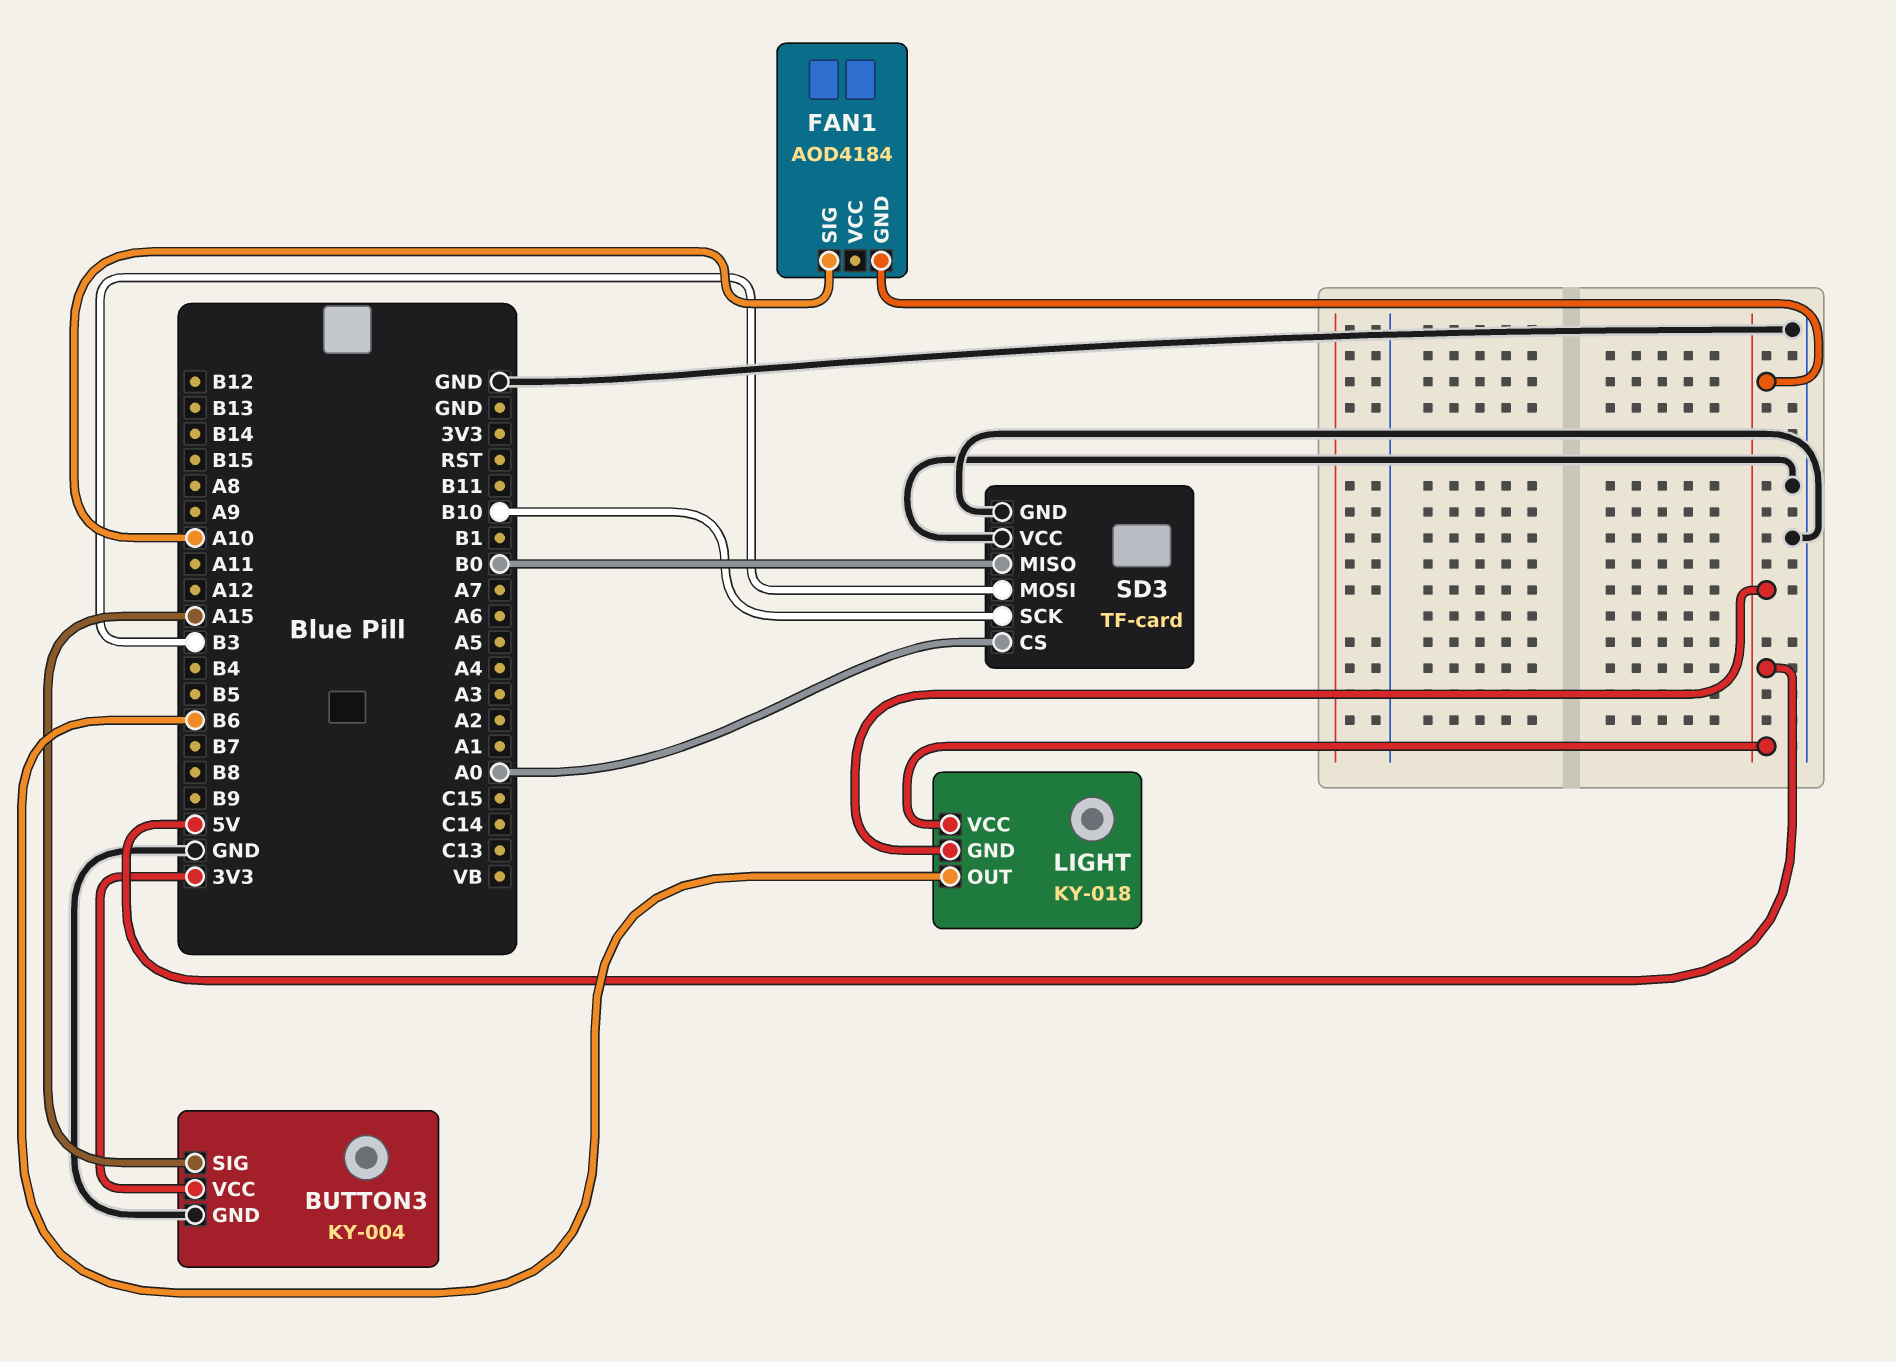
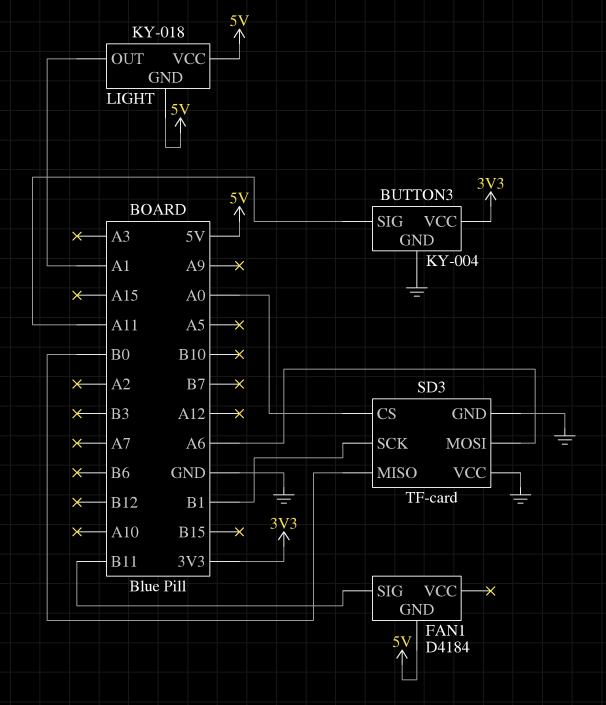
BUTTON3 pin SIG: A15 -> A11
FAN1: AOD4184 -> D4184
FAN1 pin SIG: A10 -> B11
LIGHT pin OUT: B6 -> A1
SD3 pin MOSI: B3 -> A6
SD3 pin SCK: B10 -> B1

